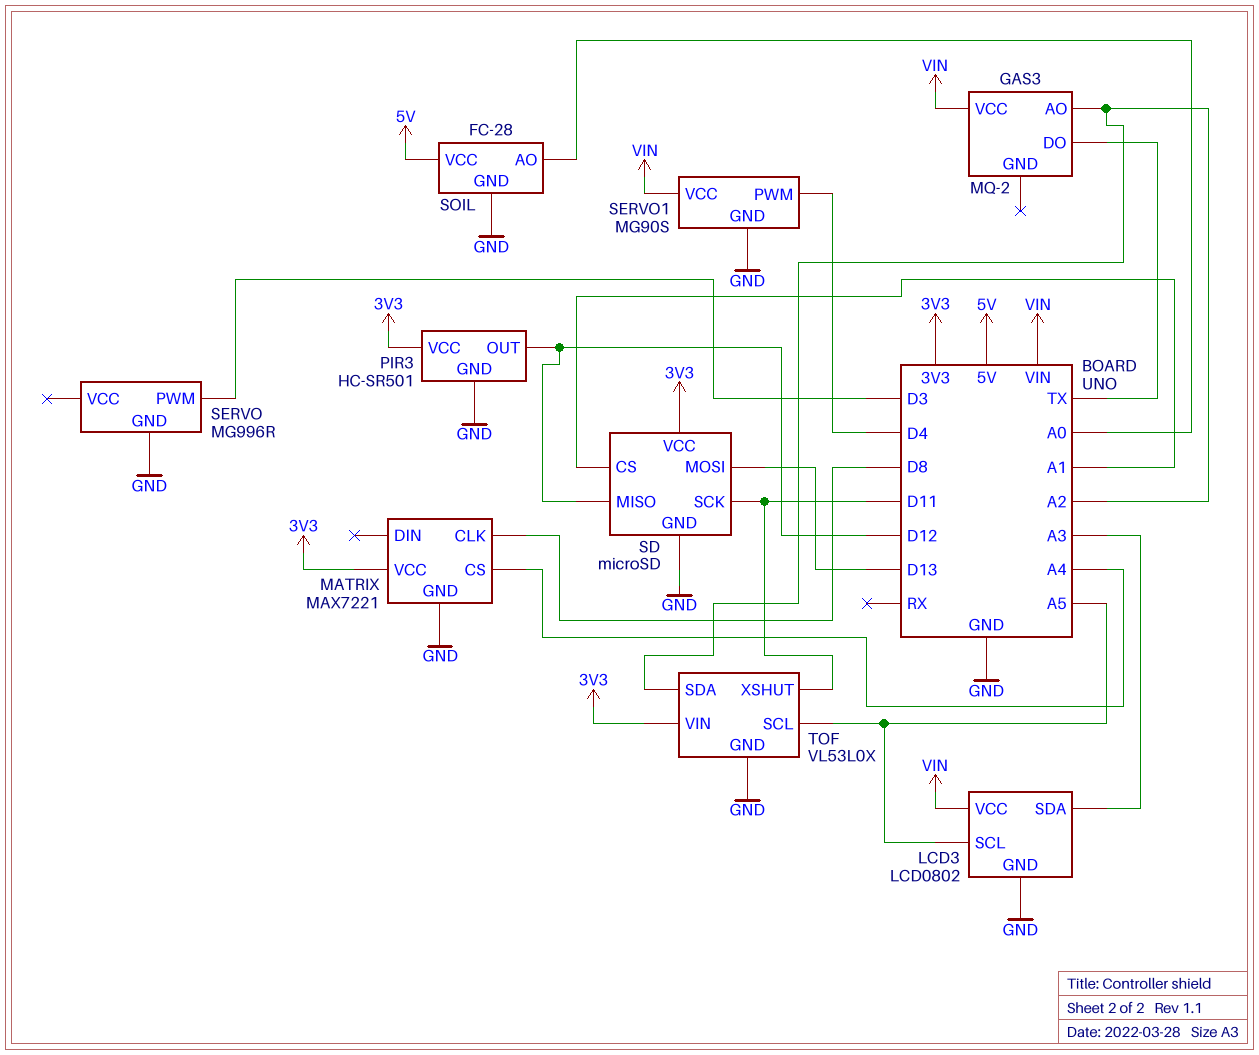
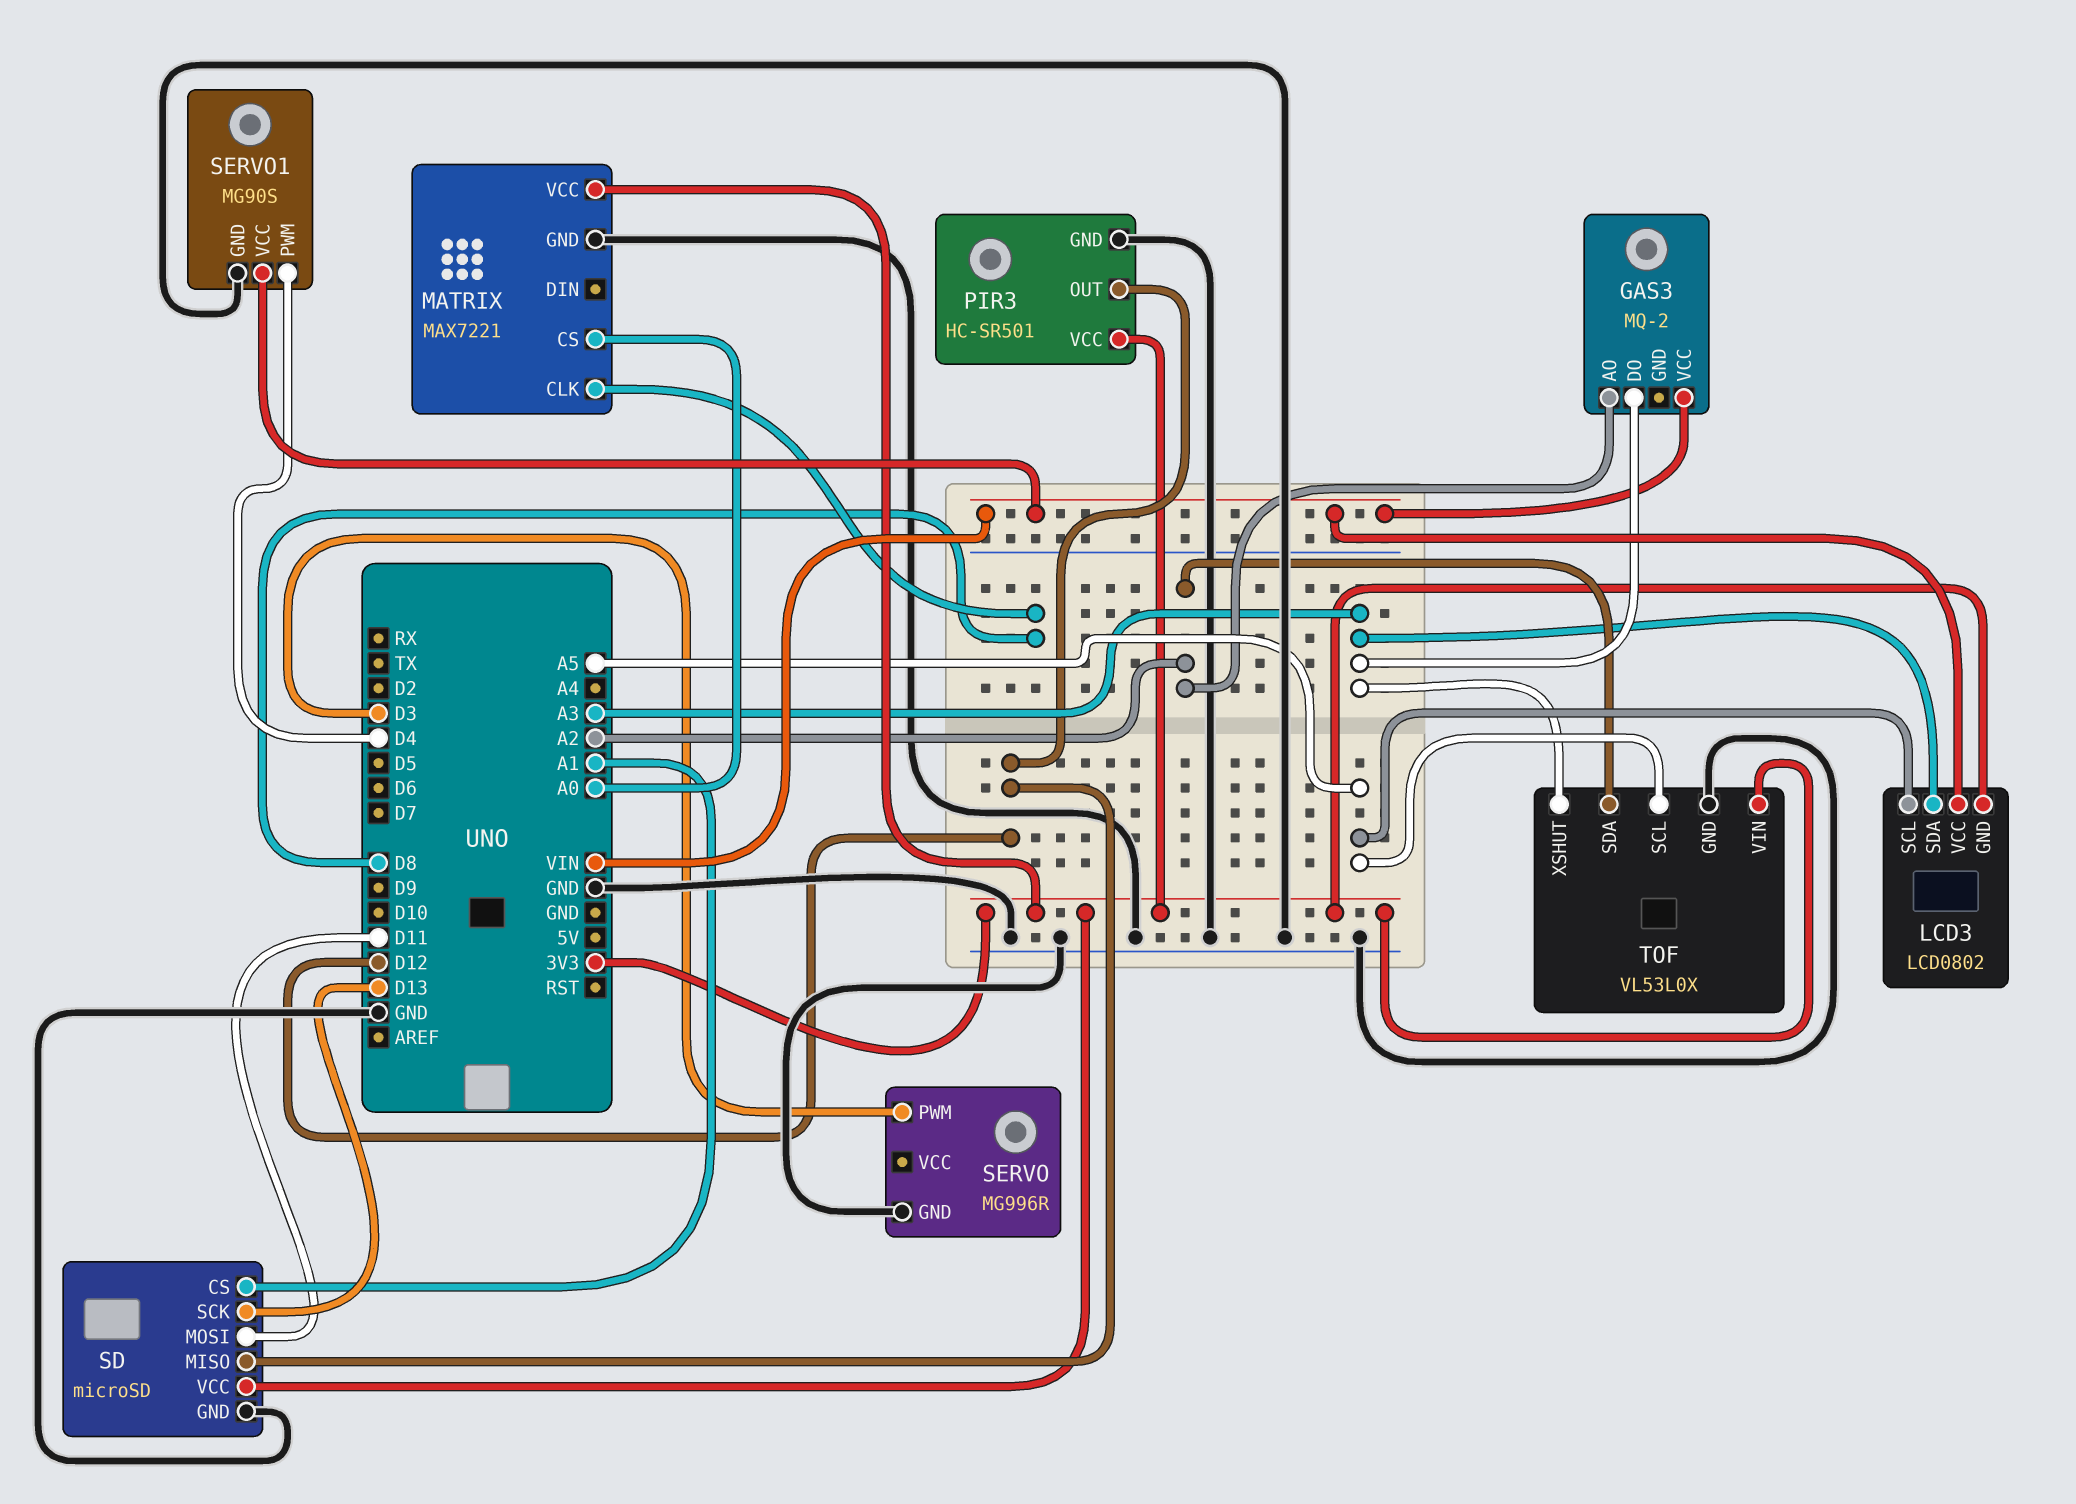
GAS3 pin DO: TX -> A3
LCD3 pin GND: GND -> 3V3
MATRIX pin CS: A4 -> A0
SD pin MOSI: D13 -> D11
SD pin SCK: D11 -> D13
SOIL: FC-28 -> none
SOIL pin AO: A0 -> none
SOIL pin GND: GND -> none
SOIL pin VCC: 5V -> none
TOF pin XSHUT: D11 -> A3

